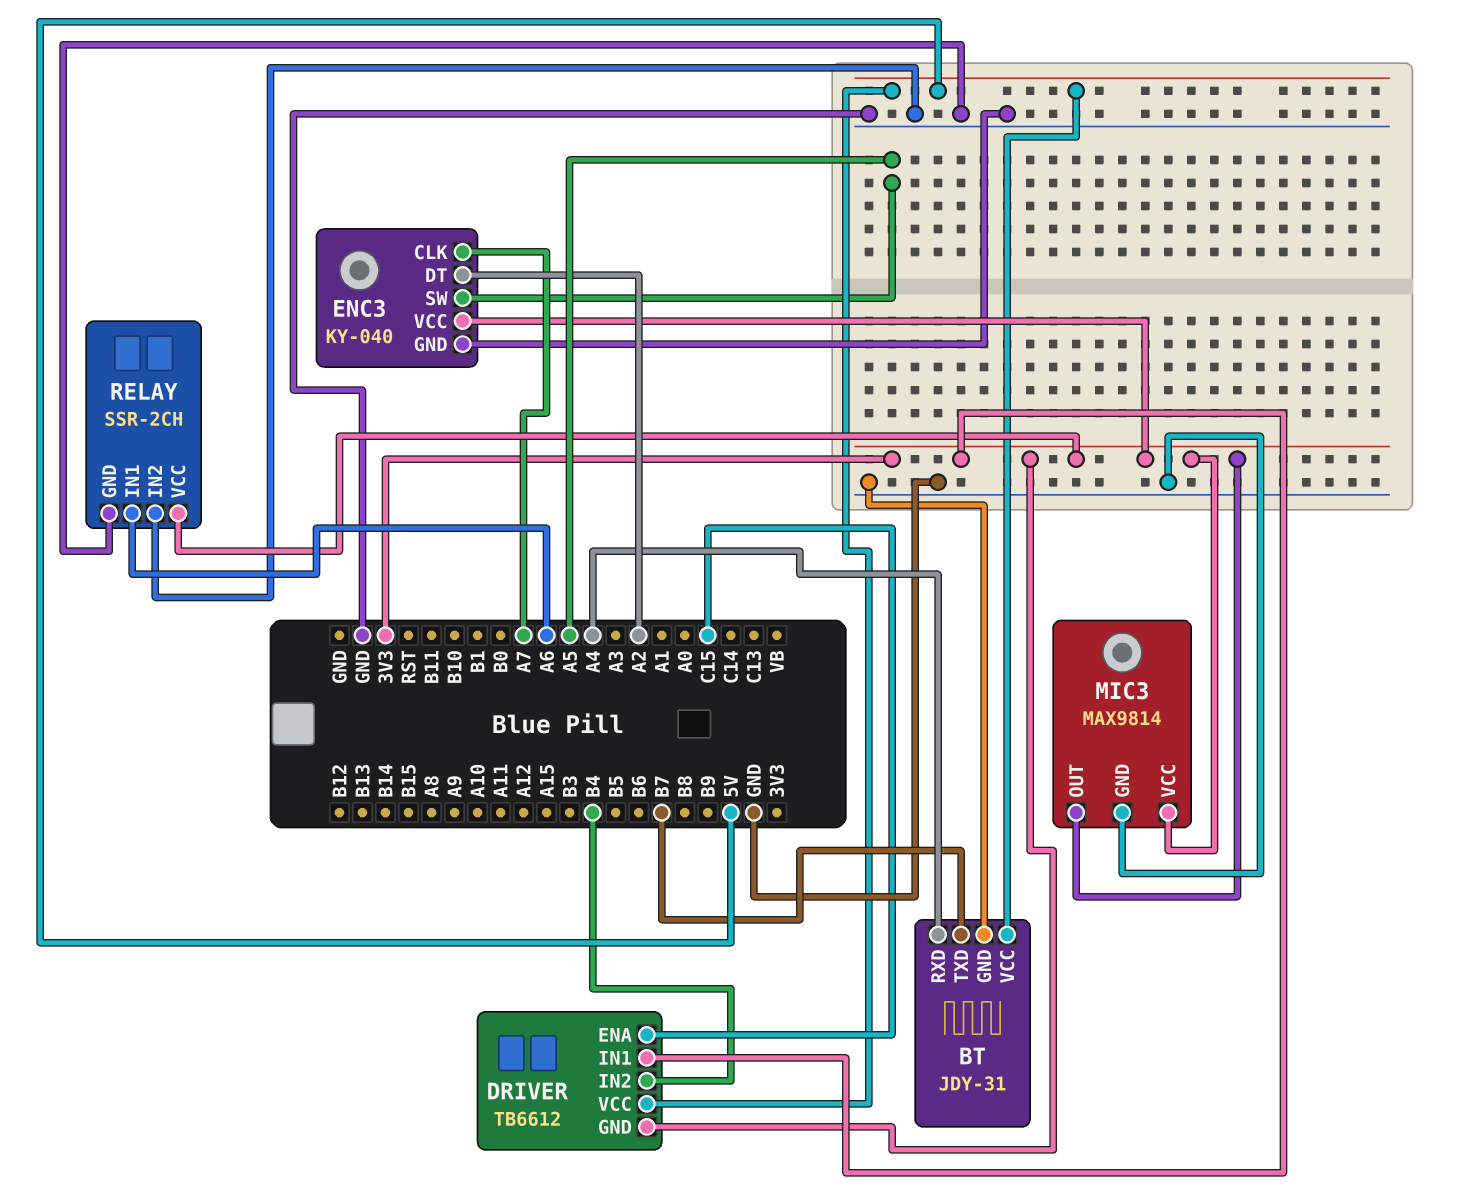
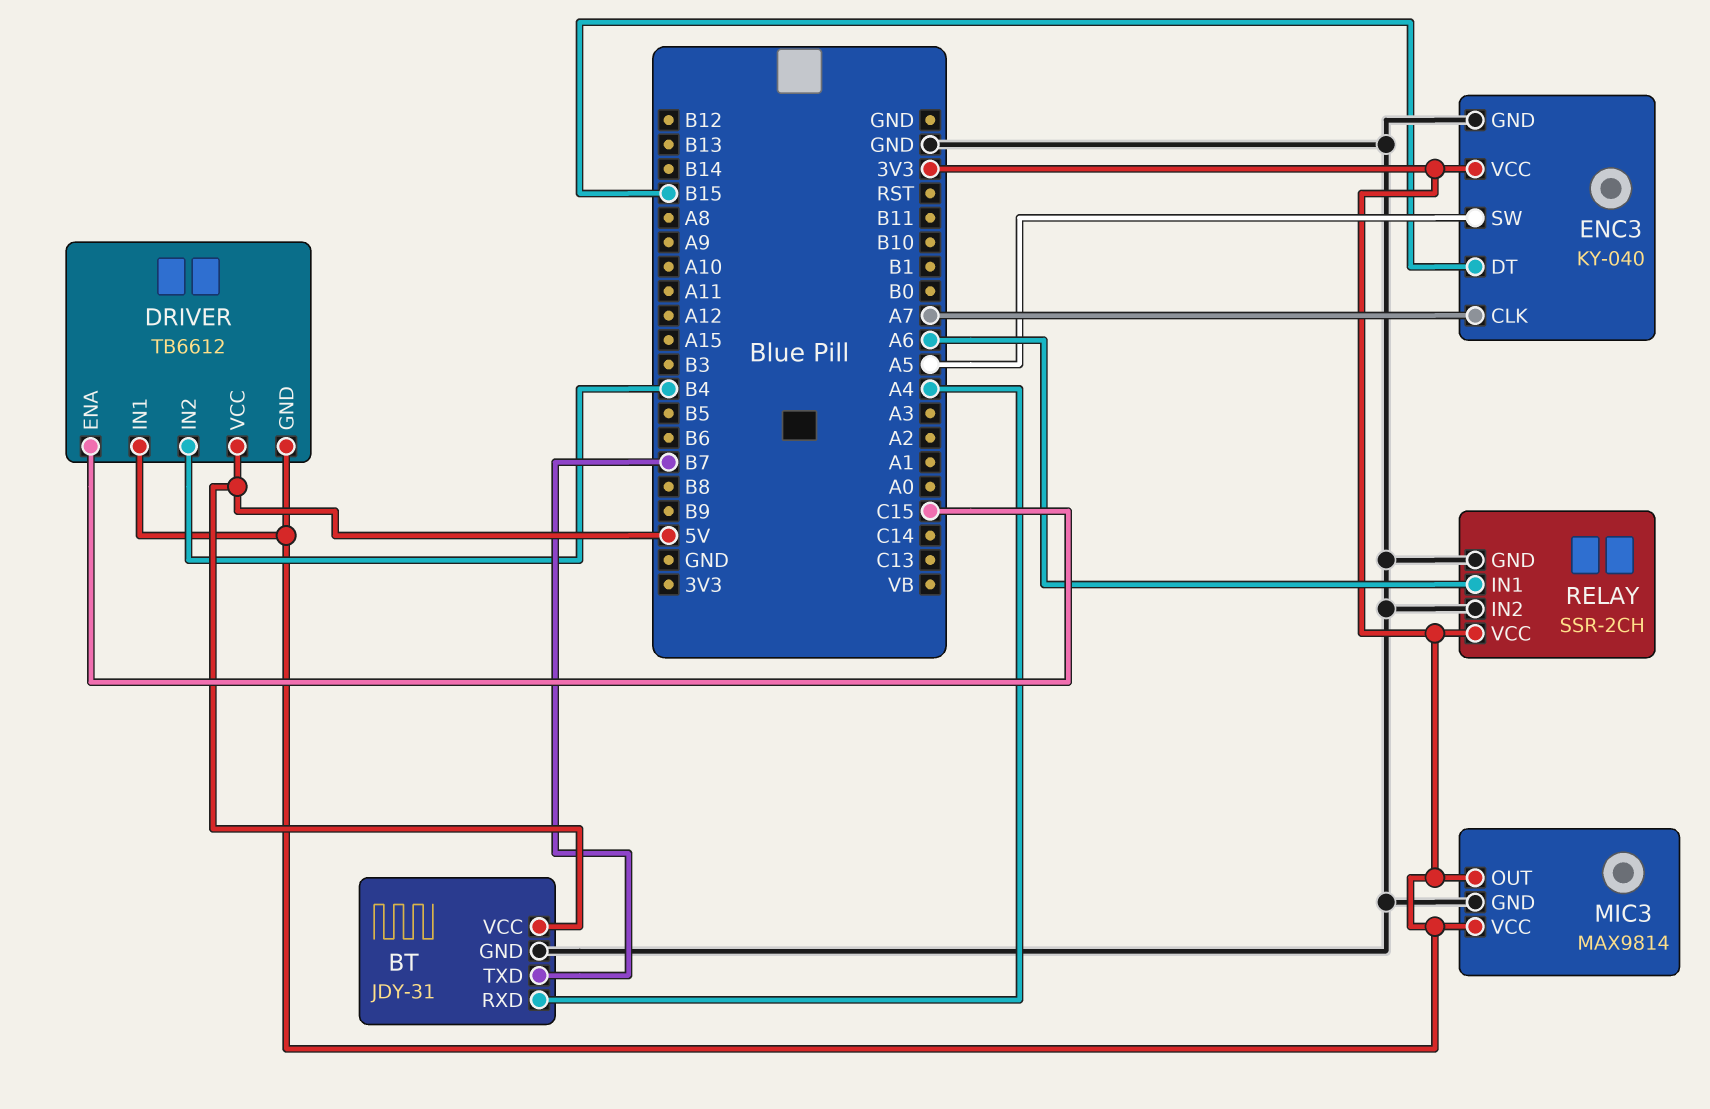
ENC3 pin DT: A2 -> B15

